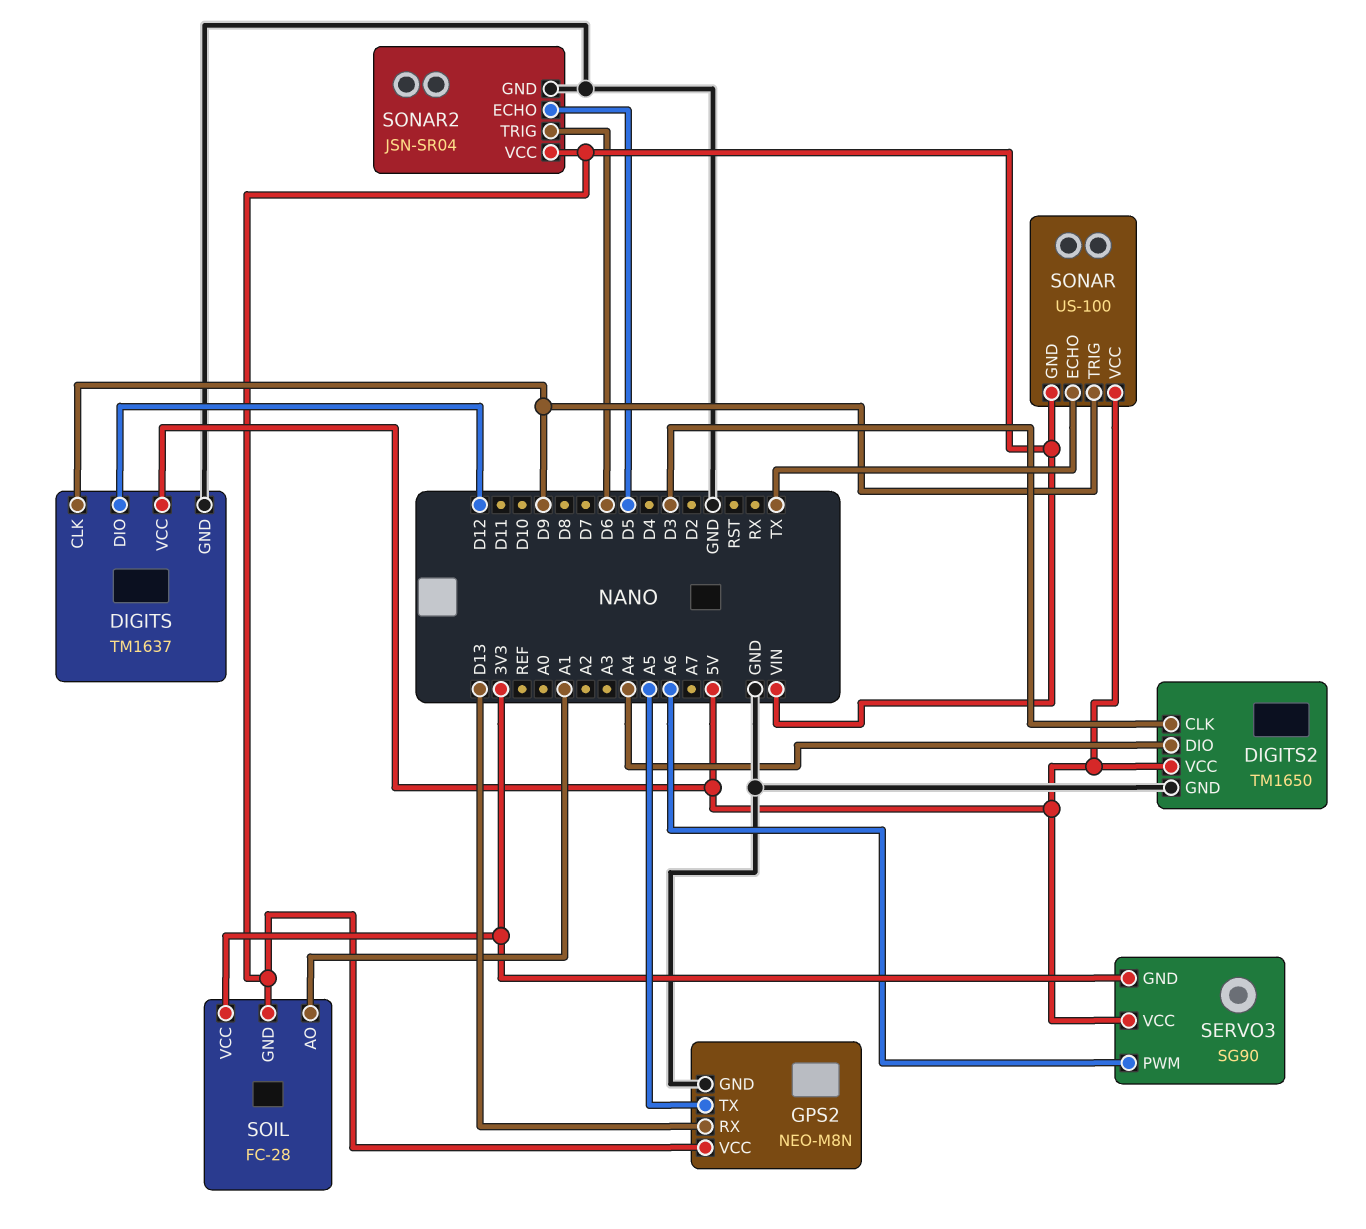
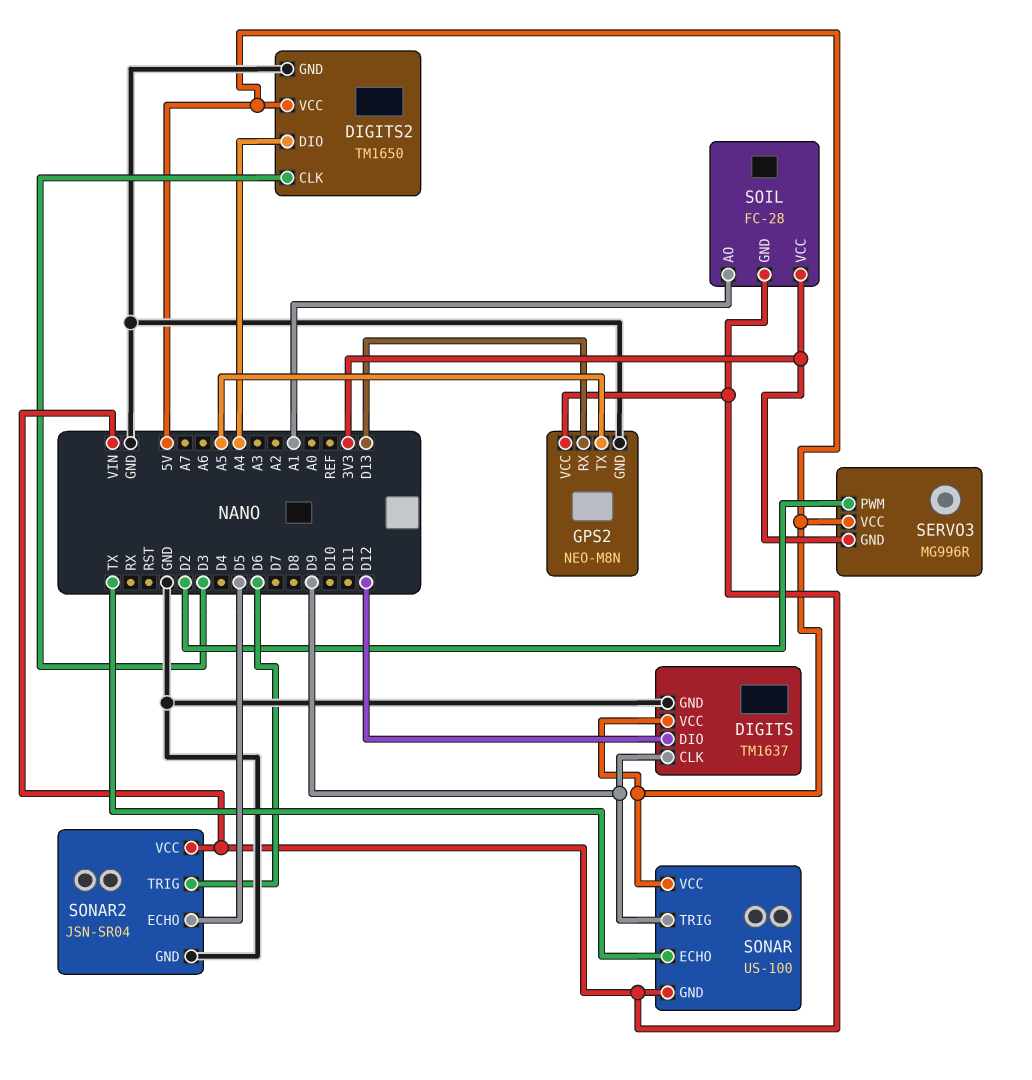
SERVO3: SG90 -> MG996R
SERVO3 pin PWM: A6 -> D2

